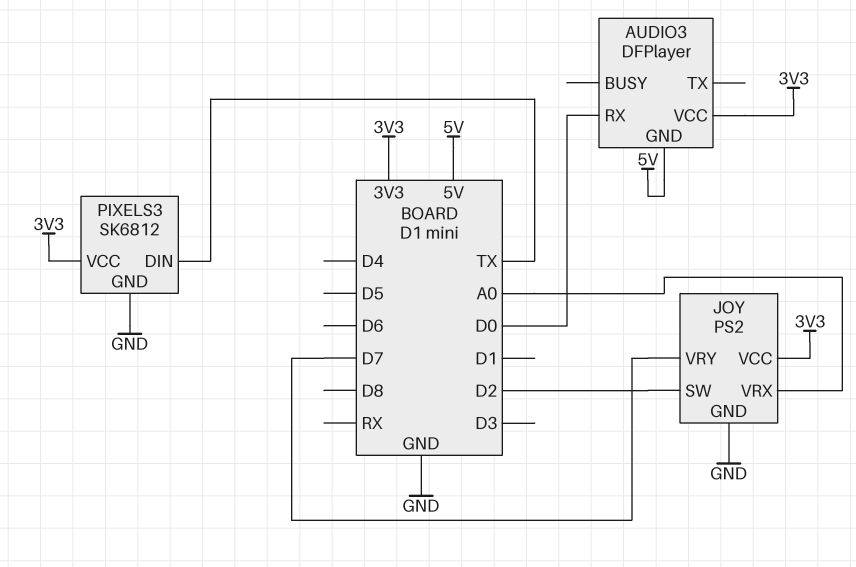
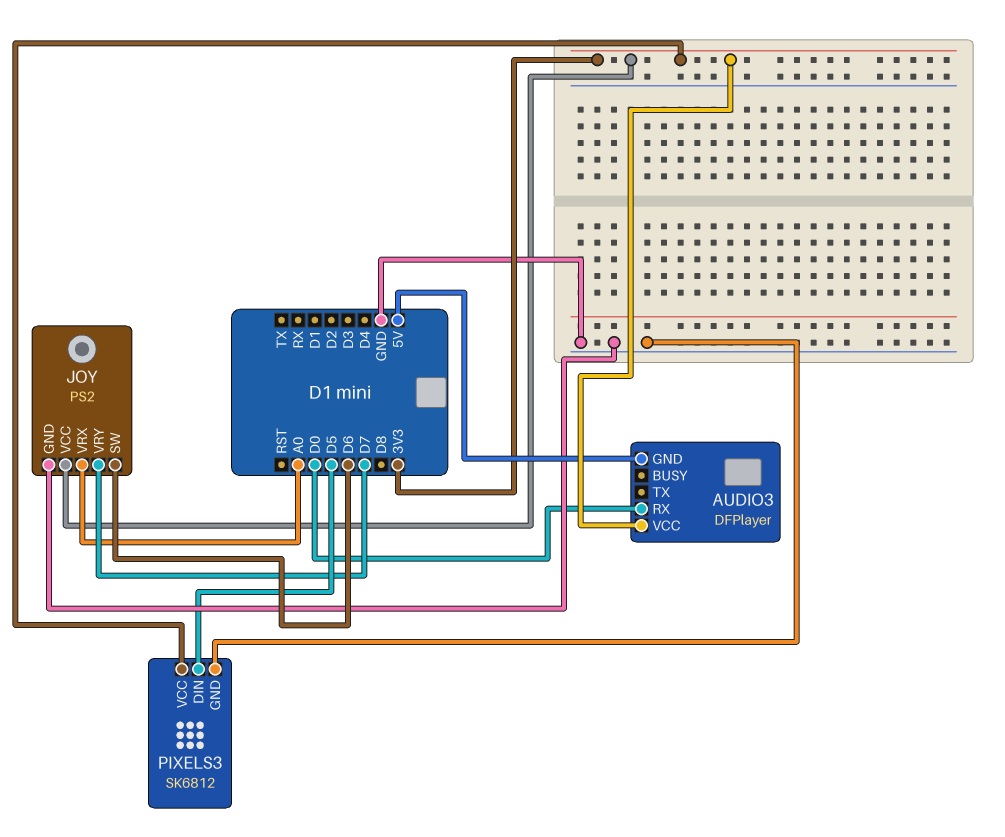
JOY pin SW: D2 -> D6
PIXELS3 pin DIN: TX -> D5

